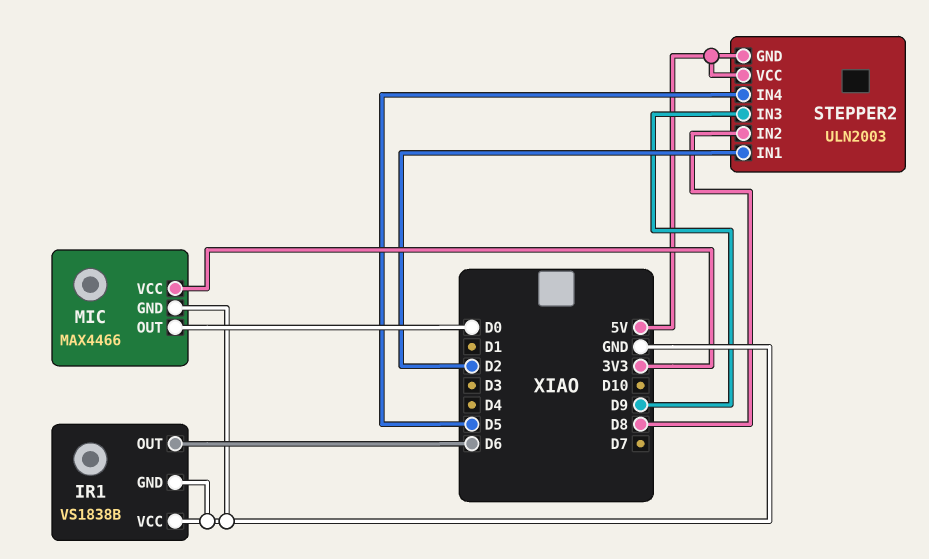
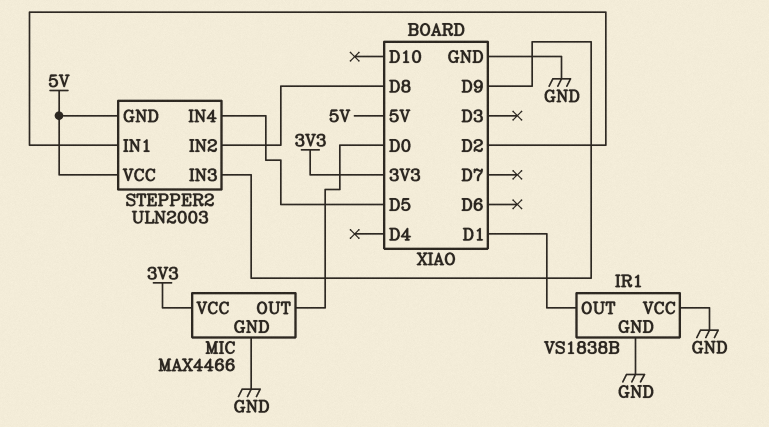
IR1 pin OUT: D6 -> D1

